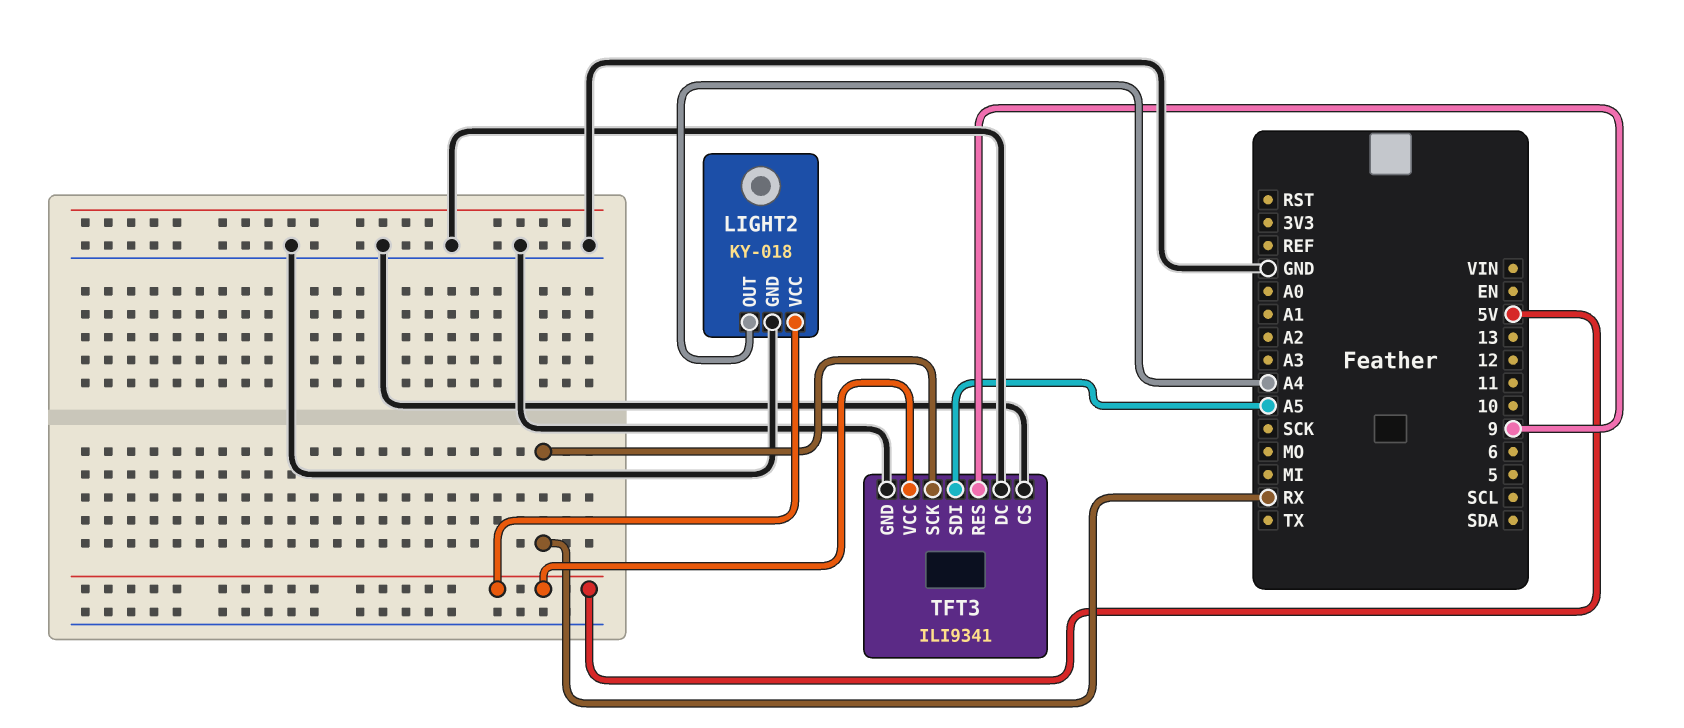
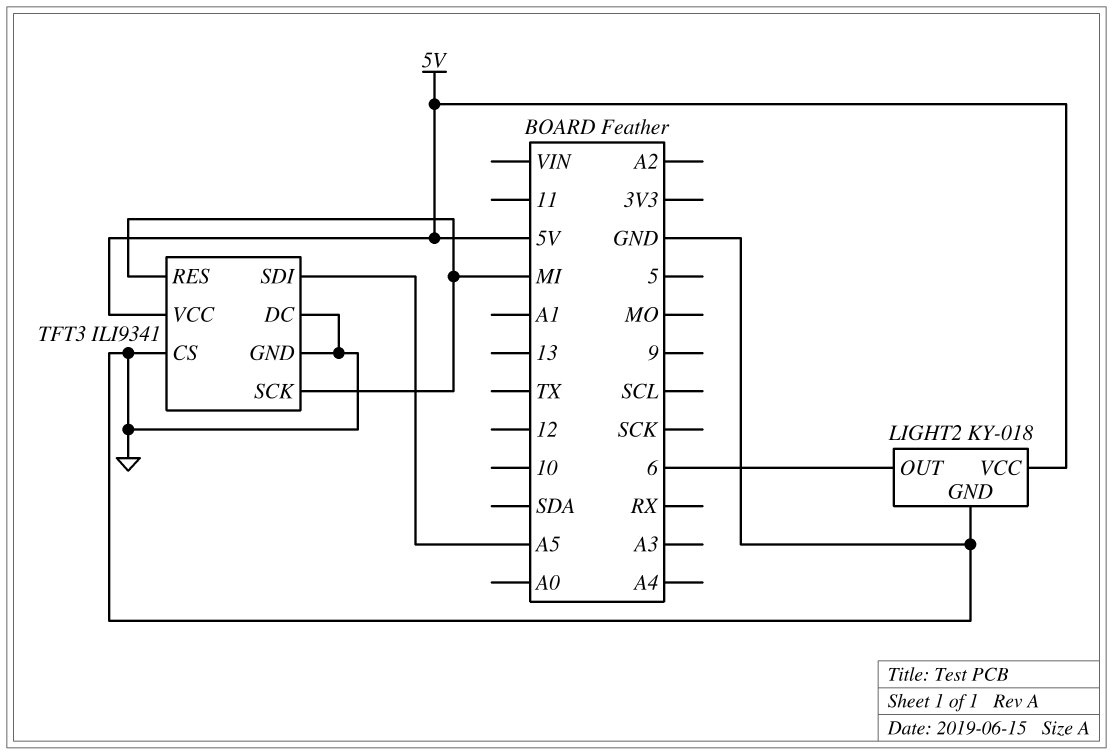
LIGHT2 pin OUT: A4 -> 6
TFT3 pin RES: 9 -> MI
TFT3 pin SCK: RX -> MI

